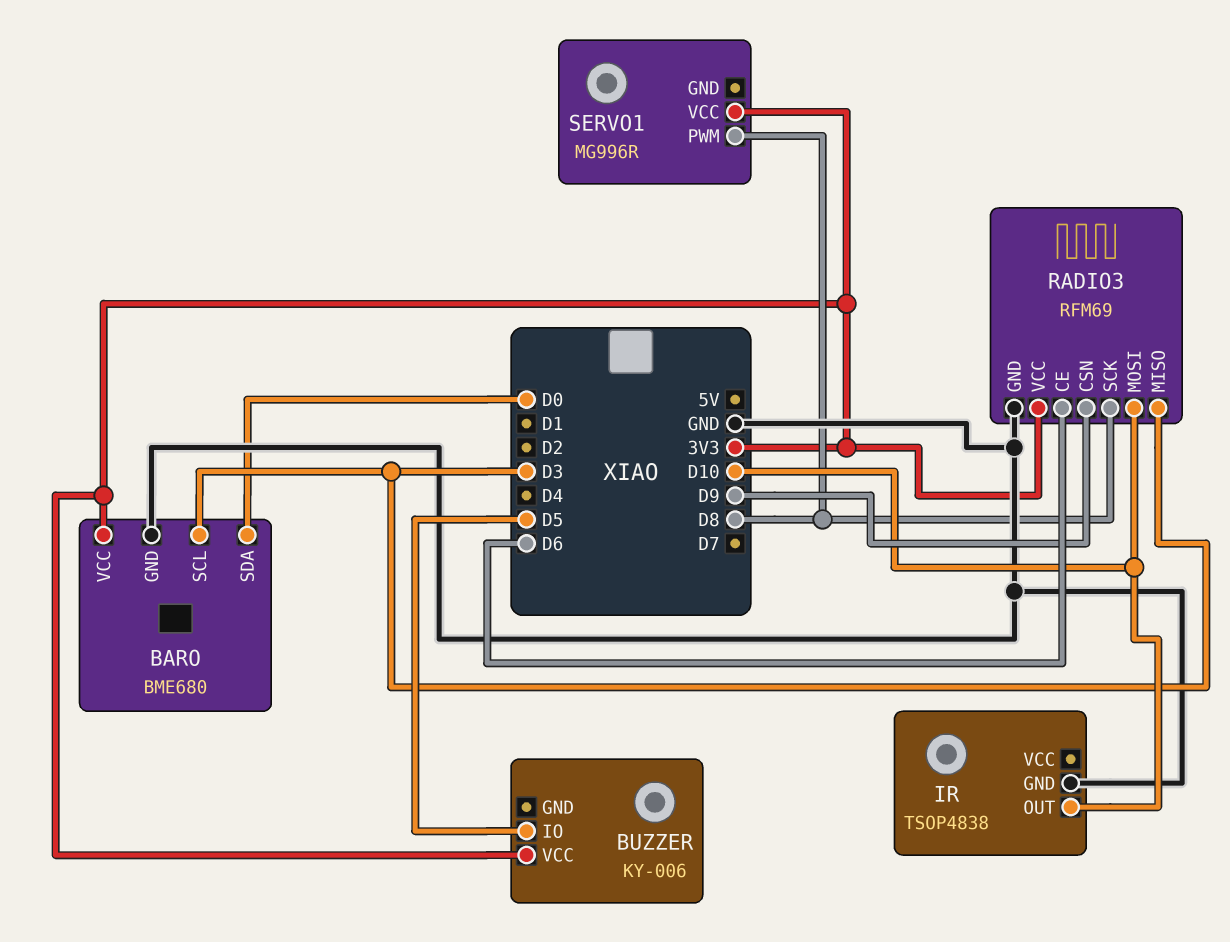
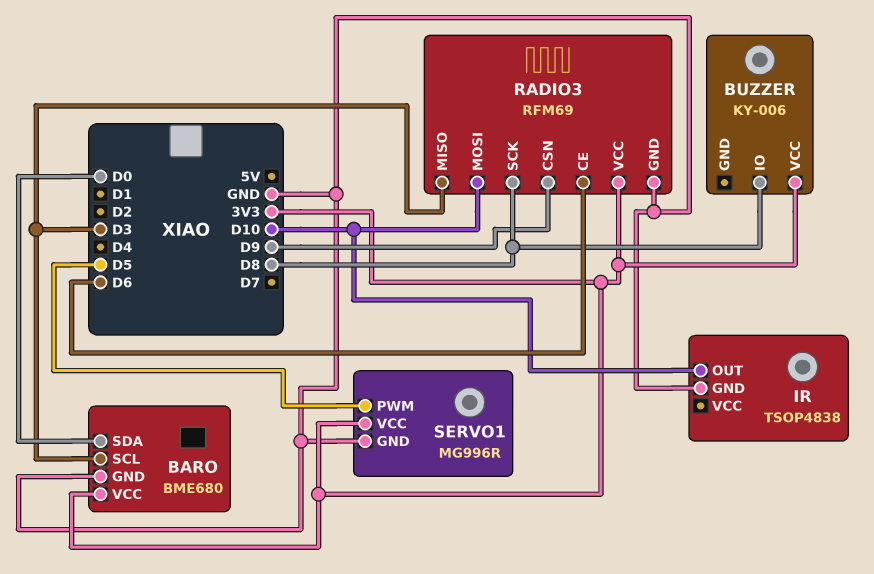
BUZZER pin IO: D5 -> D8
SERVO1 pin GND: none -> GND
SERVO1 pin PWM: D8 -> D5

